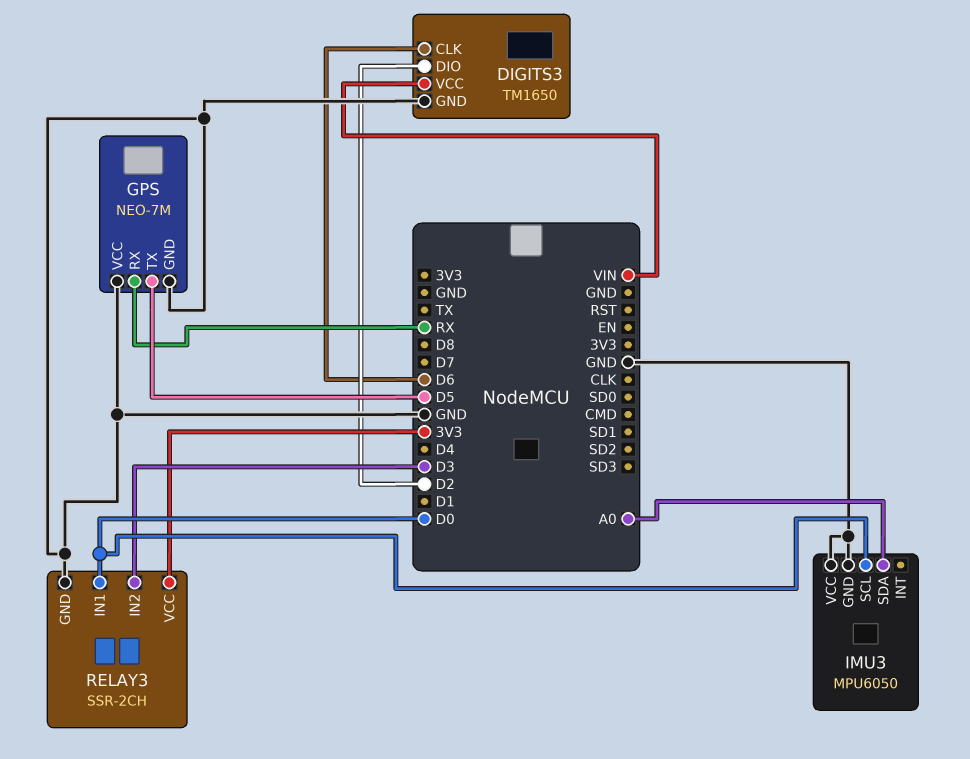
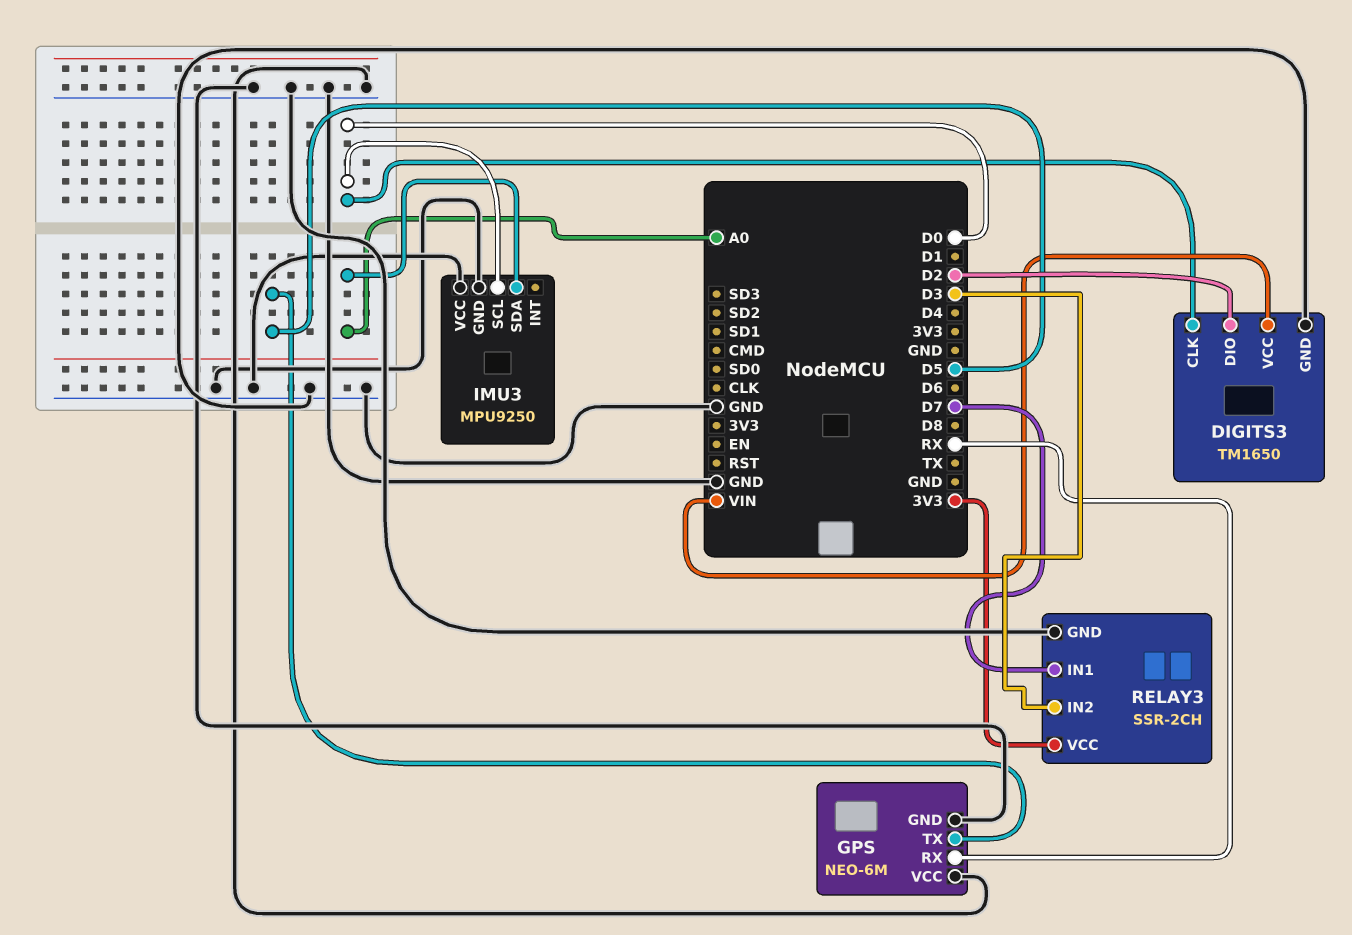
DIGITS3 pin CLK: D6 -> D0
GPS: NEO-7M -> NEO-6M
IMU3: MPU6050 -> MPU9250
RELAY3 pin IN1: D0 -> D7

